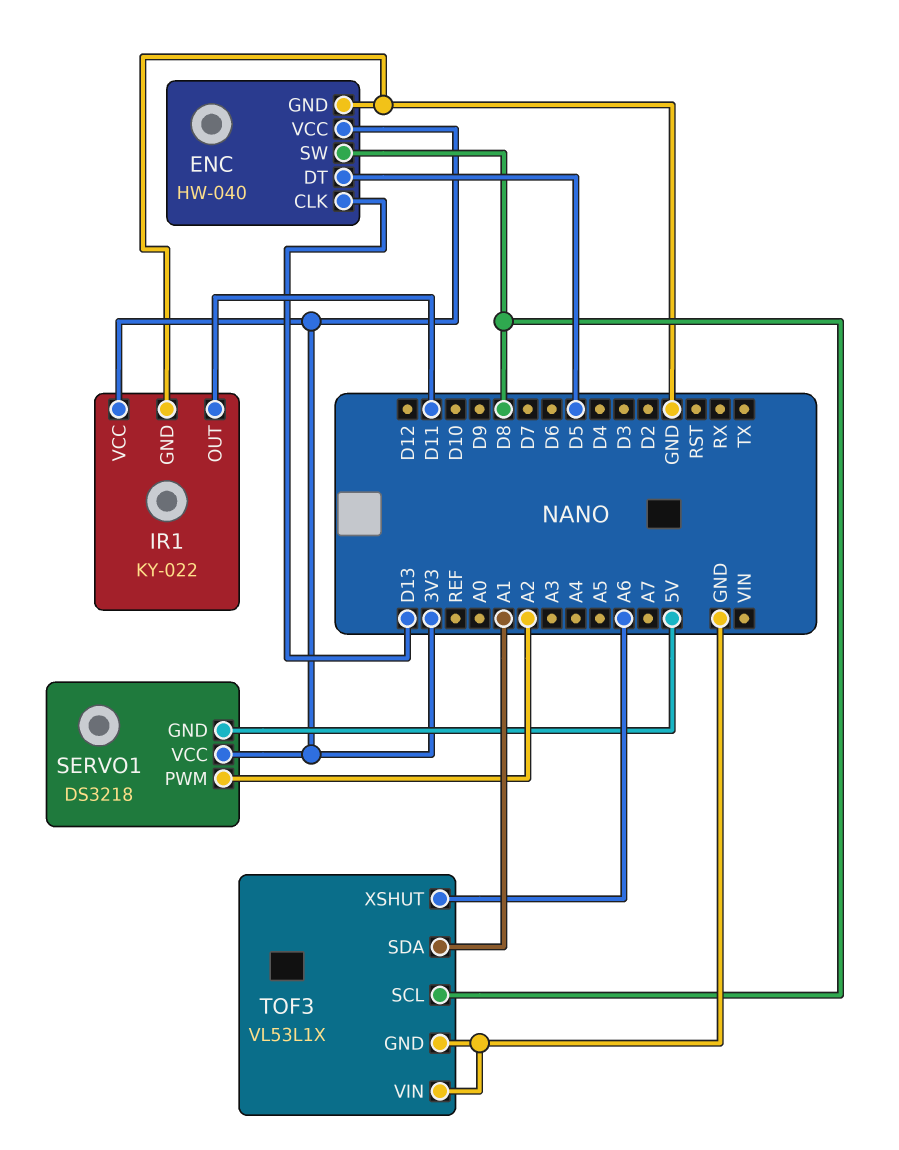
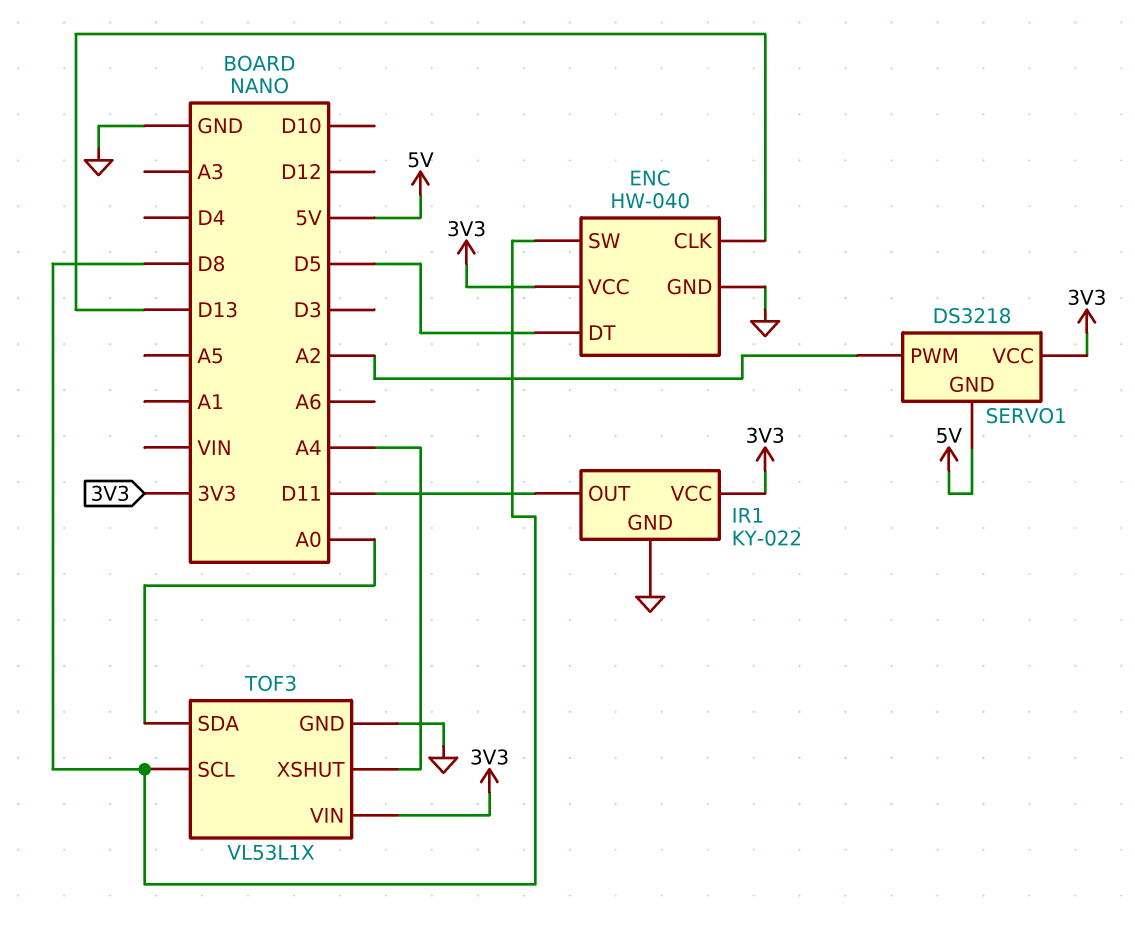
TOF3 pin SDA: A1 -> A0
TOF3 pin VIN: GND -> 3V3
TOF3 pin XSHUT: A6 -> A4

